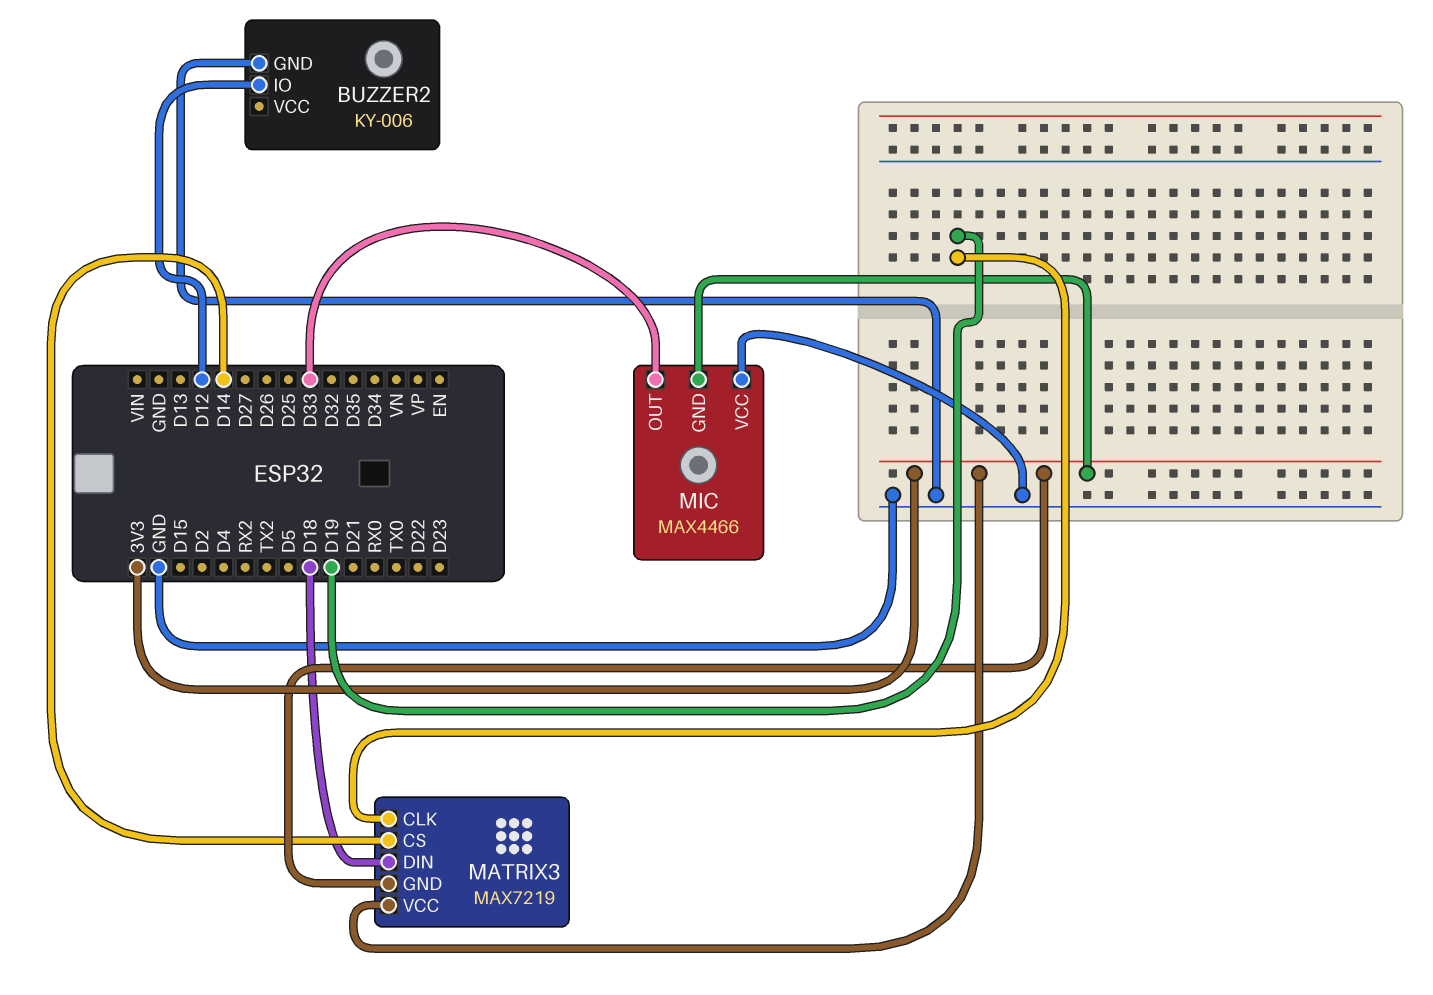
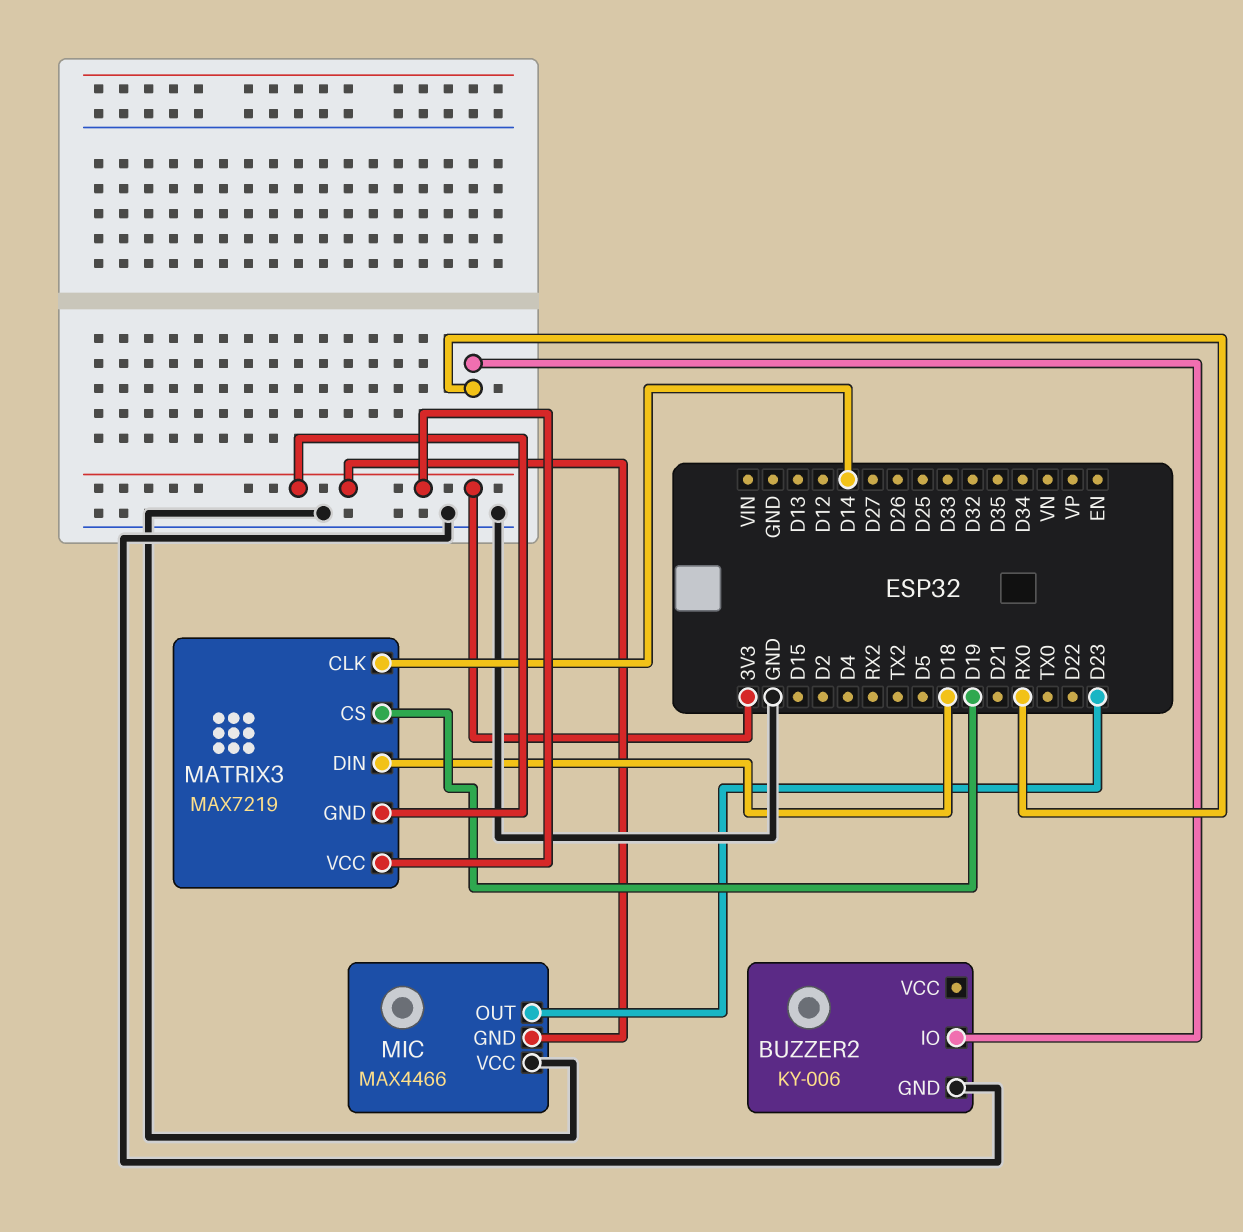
BUZZER2 pin IO: D12 -> RX0
MATRIX3 pin CLK: D19 -> D14
MATRIX3 pin CS: D14 -> D19
MIC pin OUT: D33 -> D23

